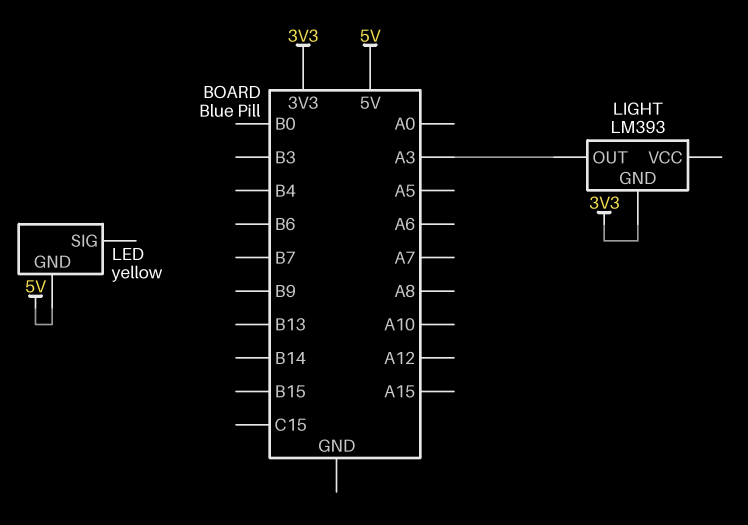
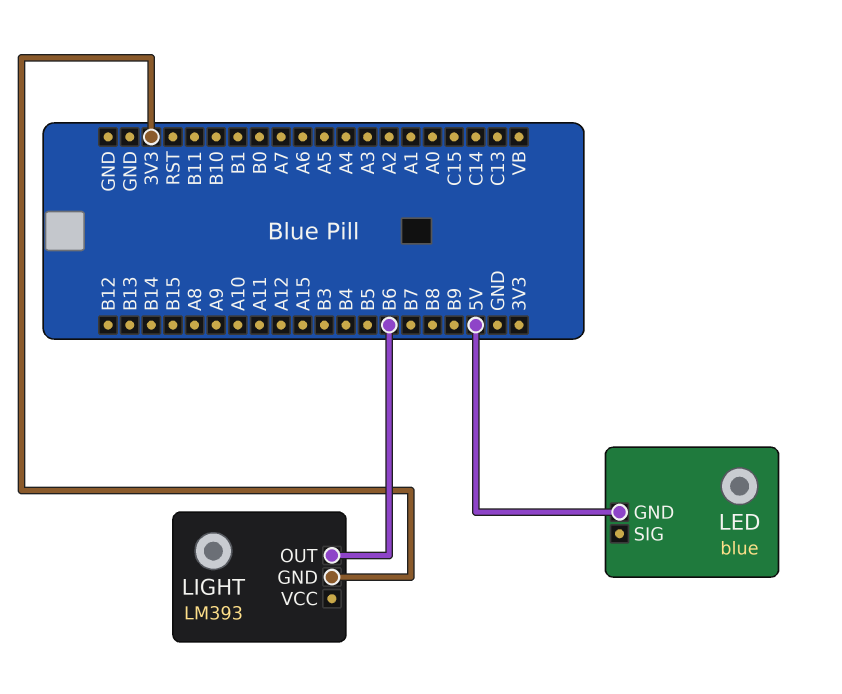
LED: yellow -> blue
LIGHT pin OUT: A3 -> B6

